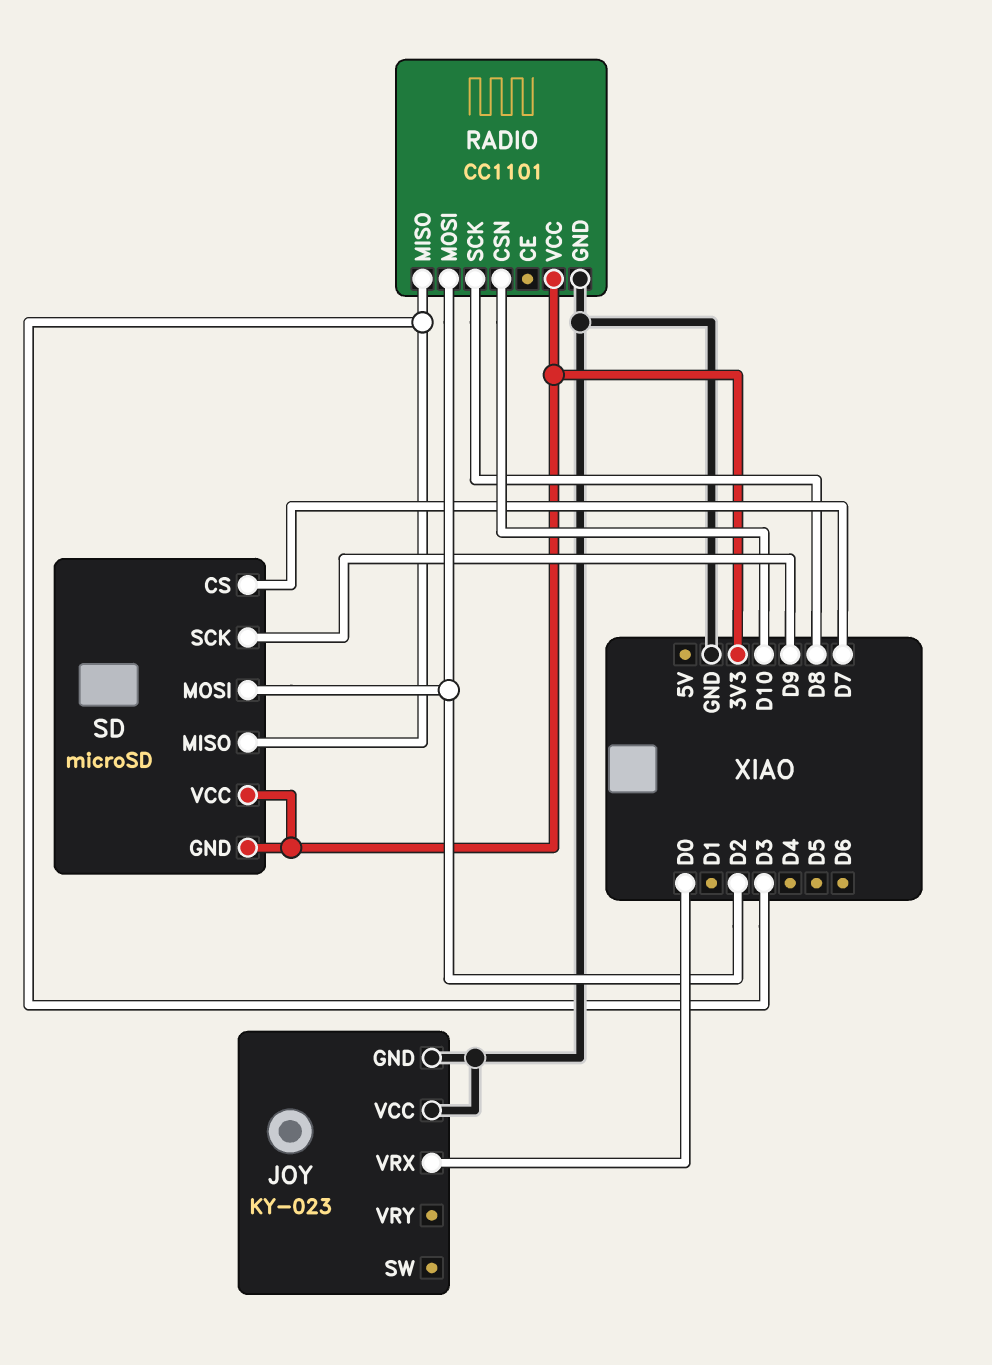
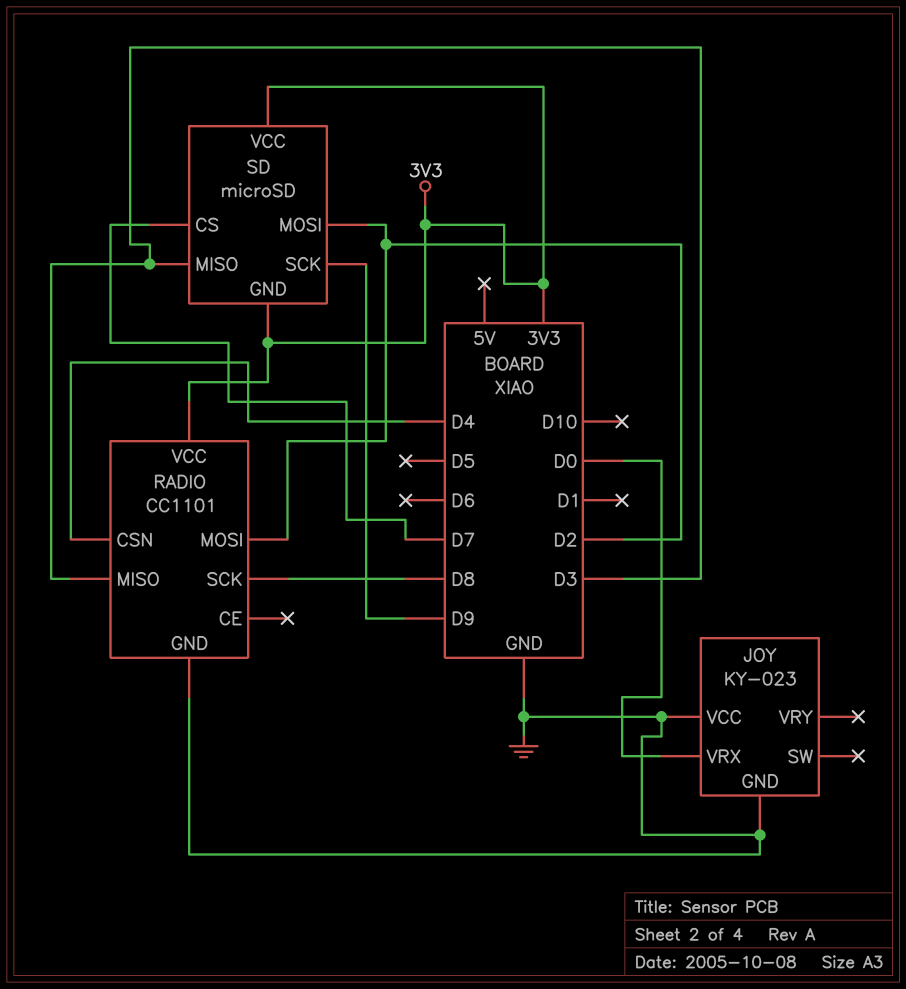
RADIO pin CSN: D10 -> D4

